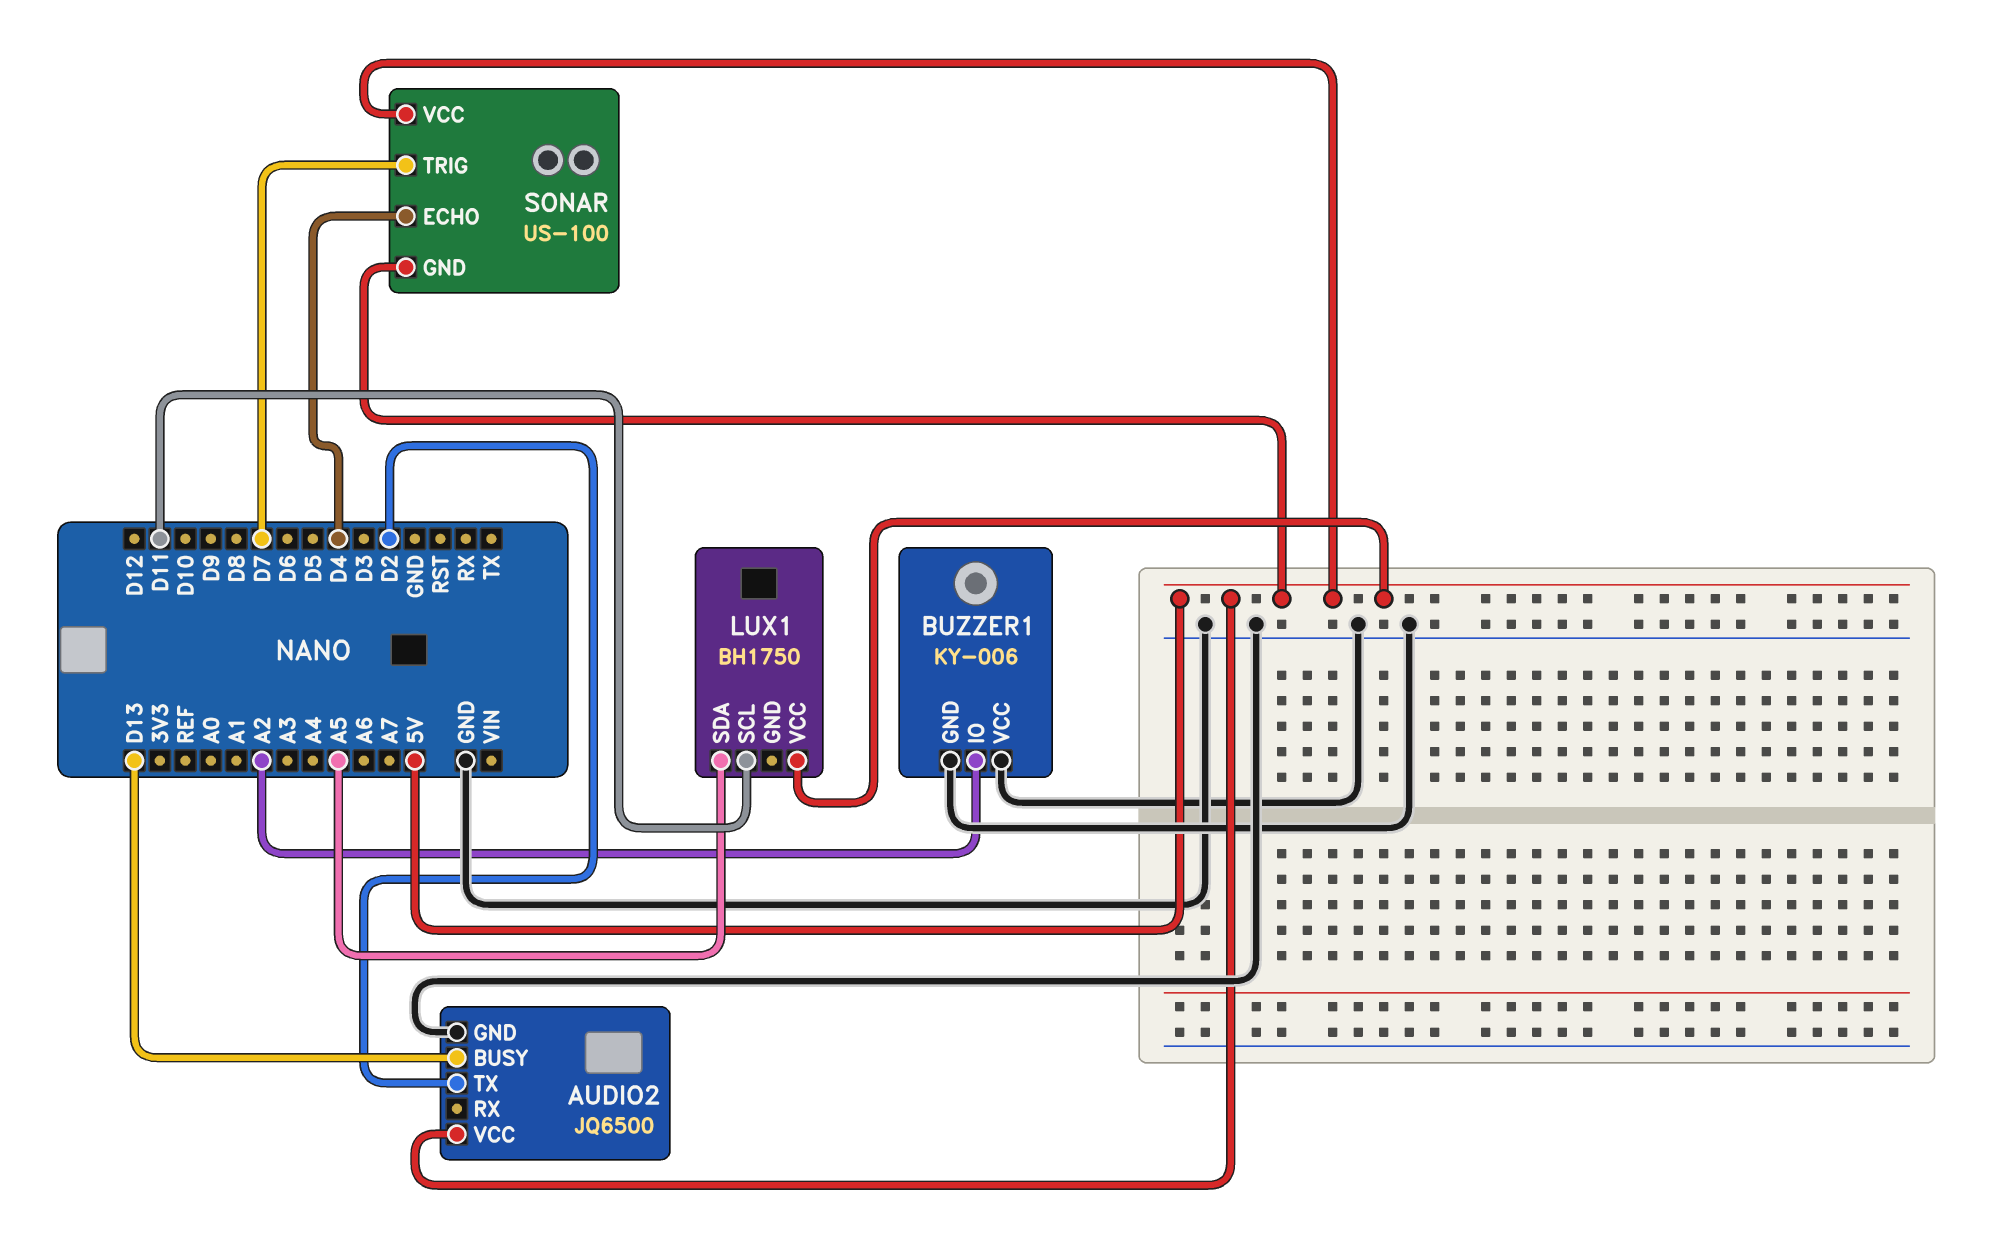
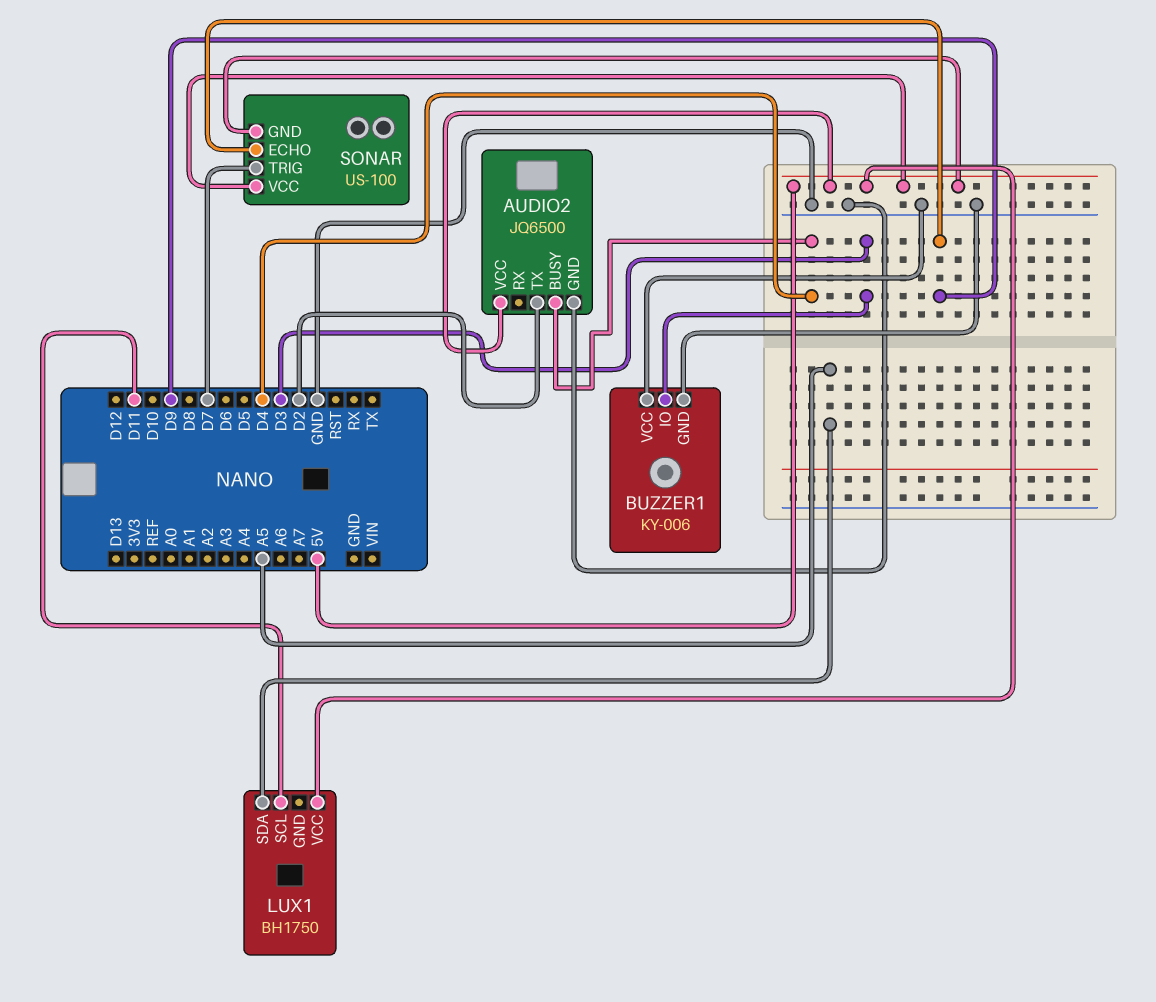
AUDIO2 pin BUSY: D13 -> D4
BUZZER1 pin IO: A2 -> D3
SONAR pin ECHO: D4 -> D9

